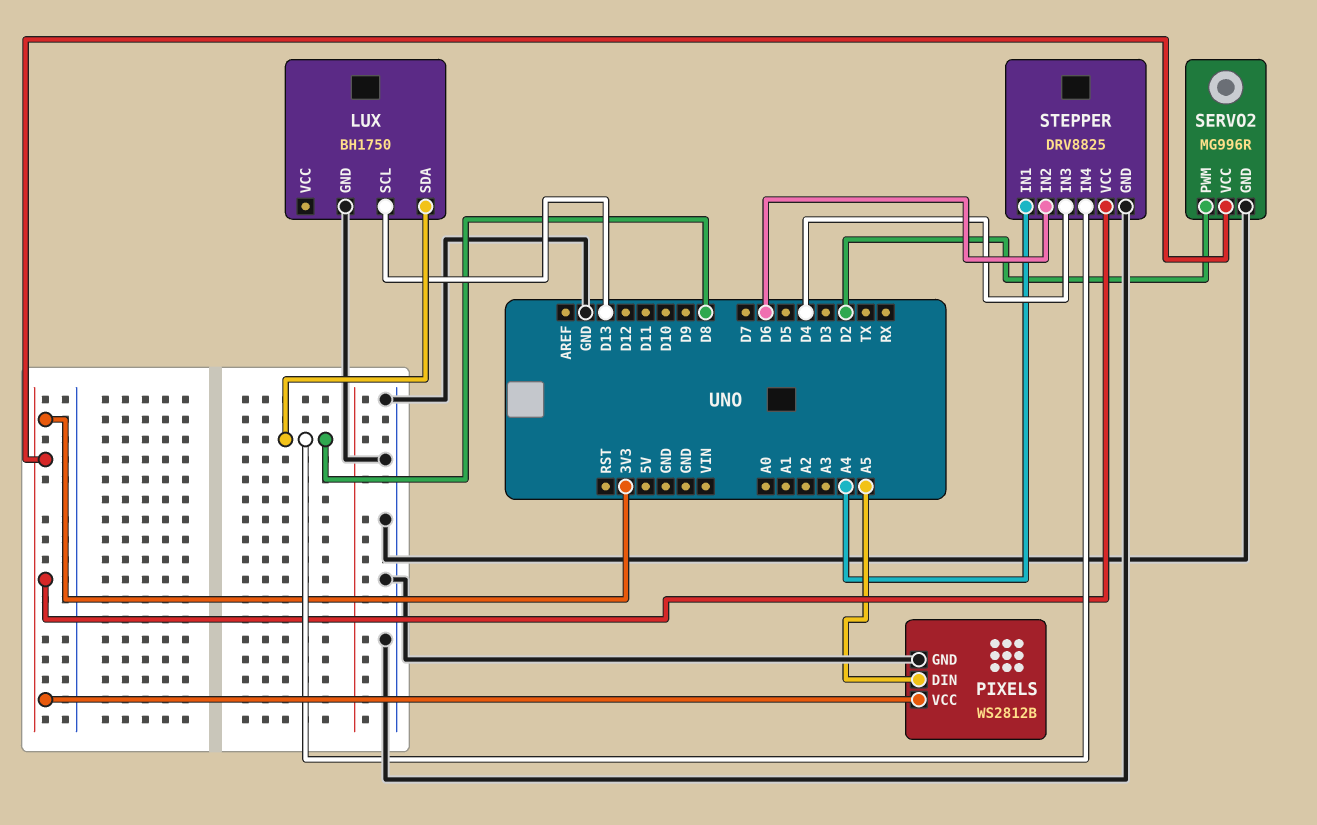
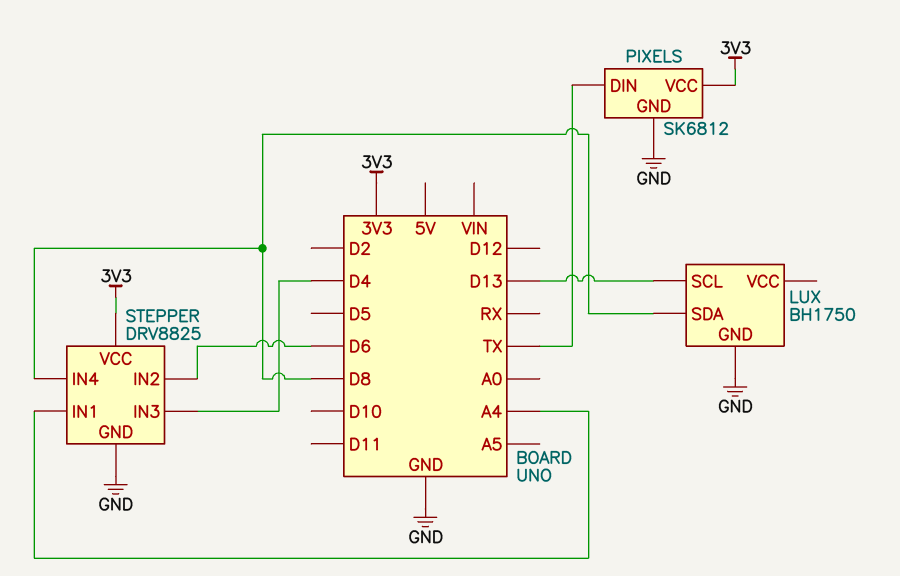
PIXELS: WS2812B -> SK6812
PIXELS pin DIN: A5 -> TX
SERVO2: MG996R -> none
SERVO2 pin GND: GND -> none
SERVO2 pin PWM: D2 -> none
SERVO2 pin VCC: 3V3 -> none

